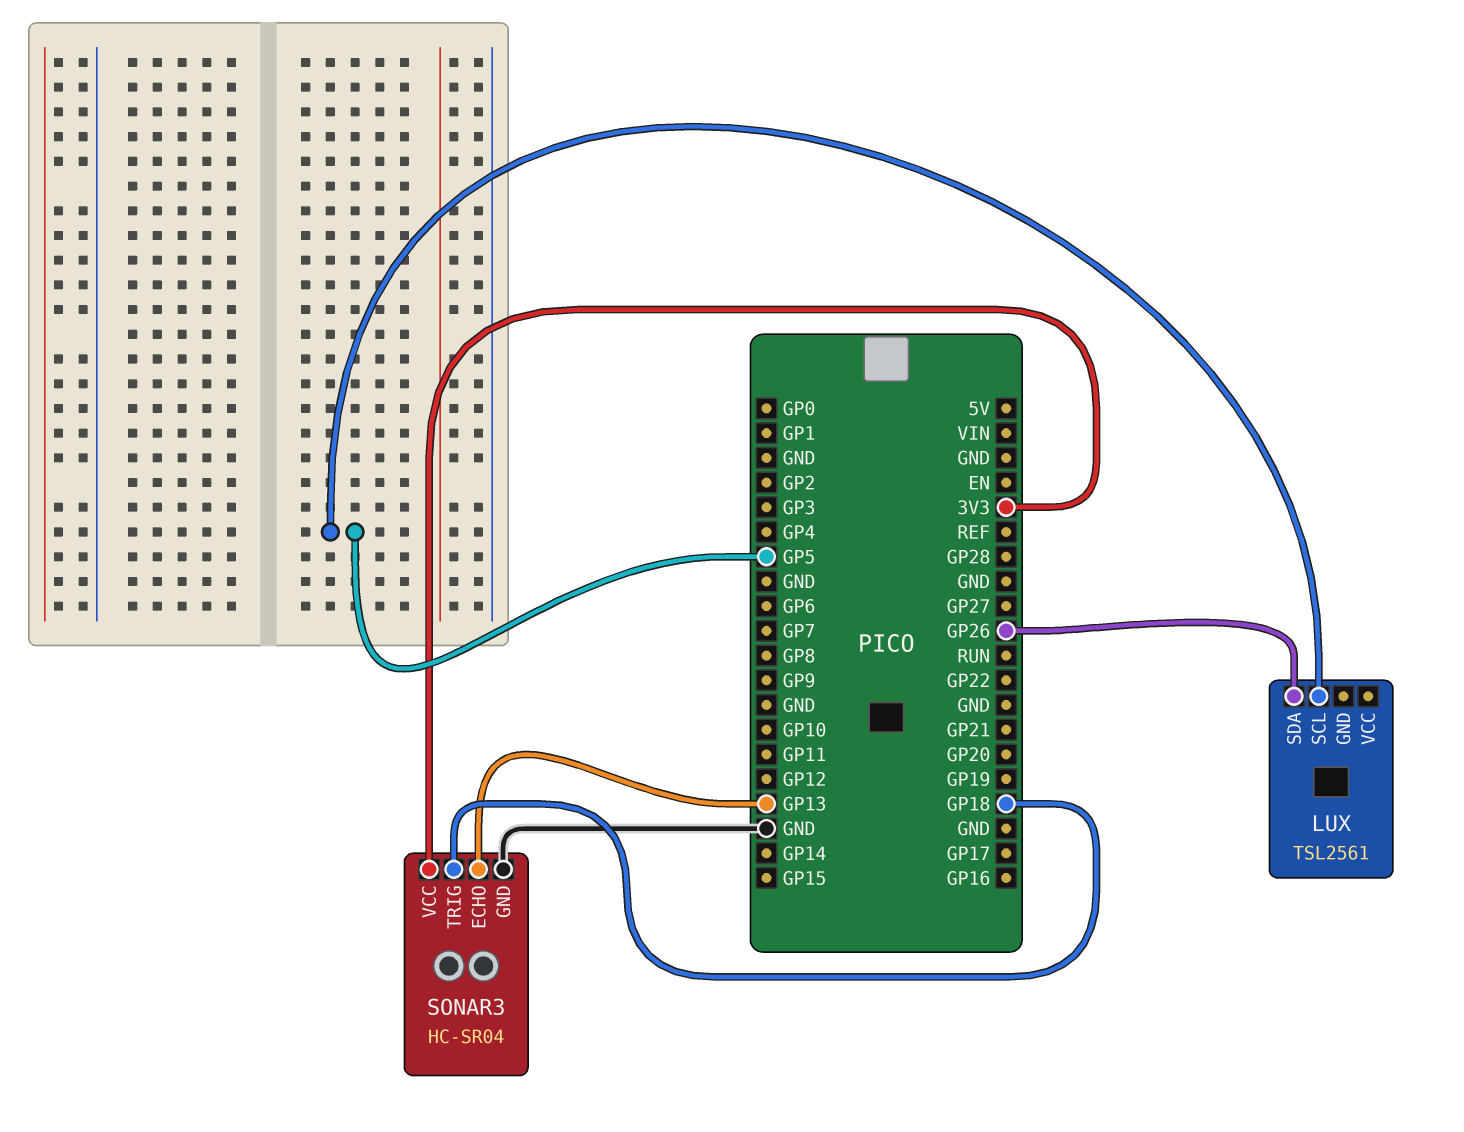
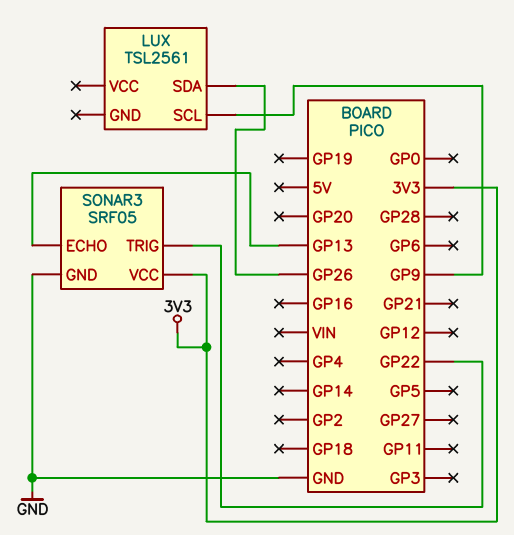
LUX pin SCL: GP5 -> GP9
SONAR3: HC-SR04 -> SRF05
SONAR3 pin TRIG: GP18 -> GP22

